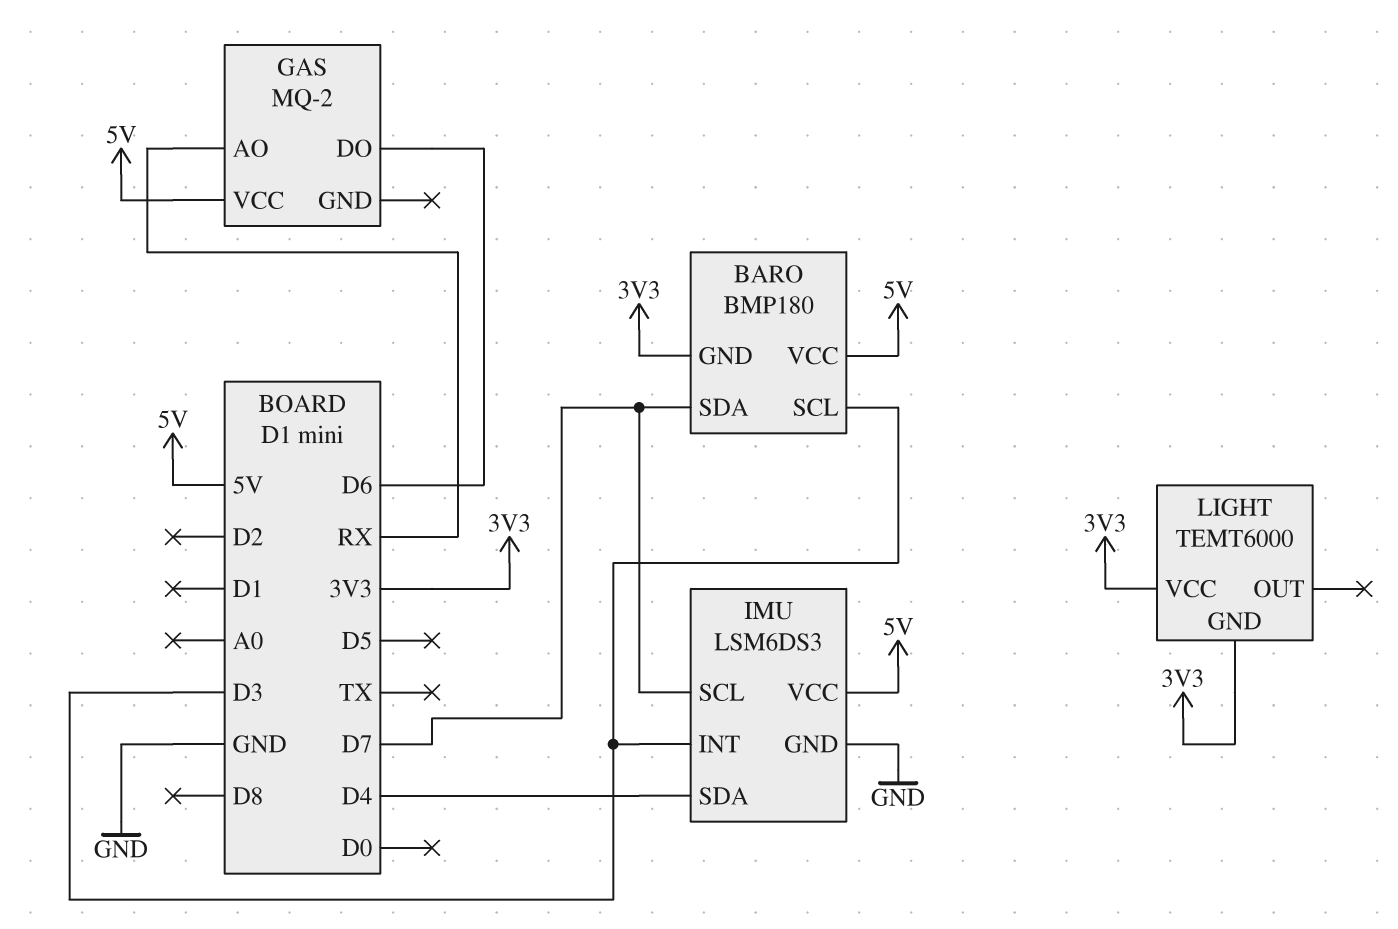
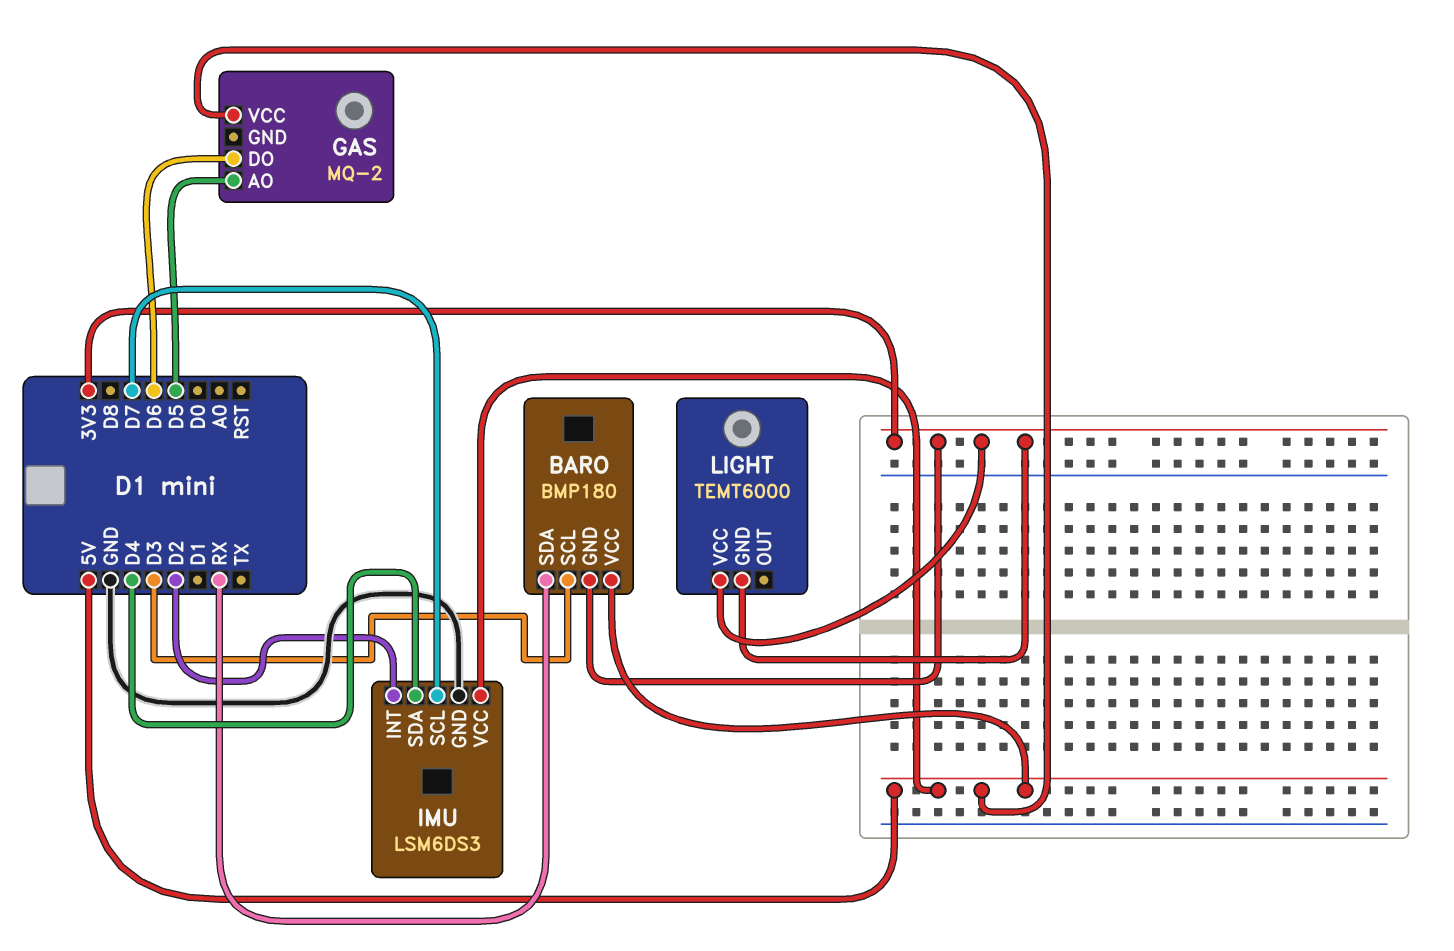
BARO pin SDA: D7 -> RX
GAS pin AO: RX -> D5
IMU pin INT: D3 -> D2

